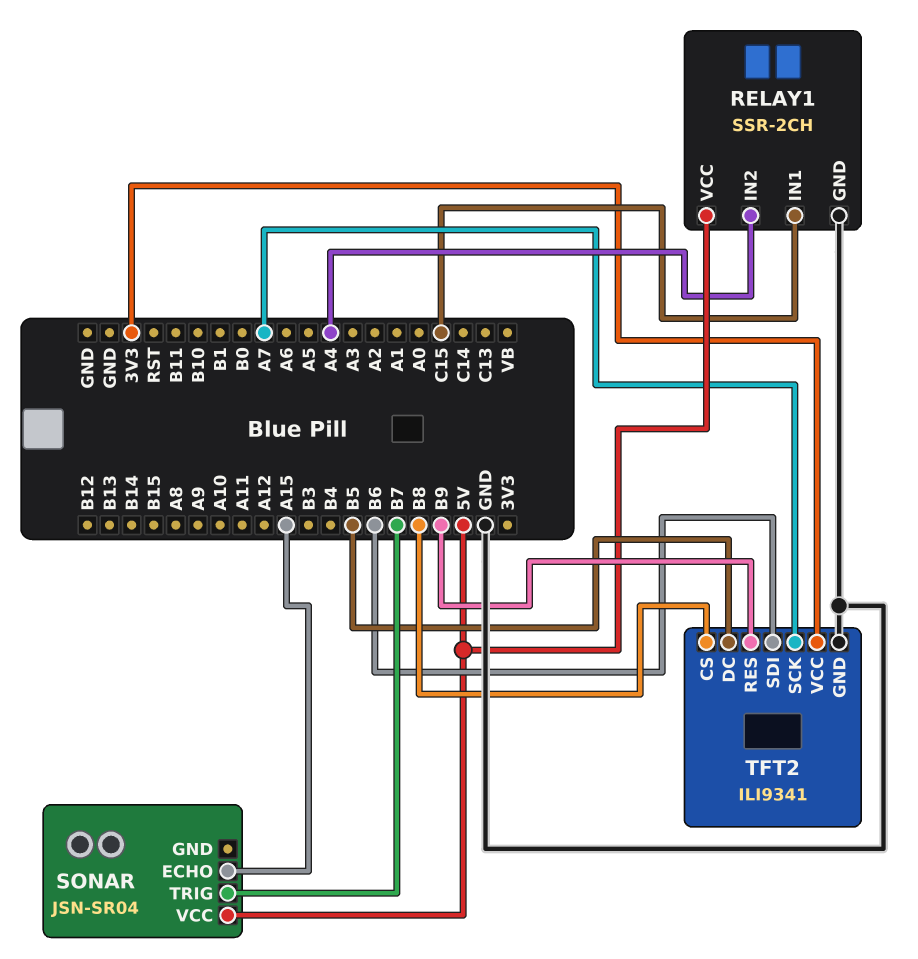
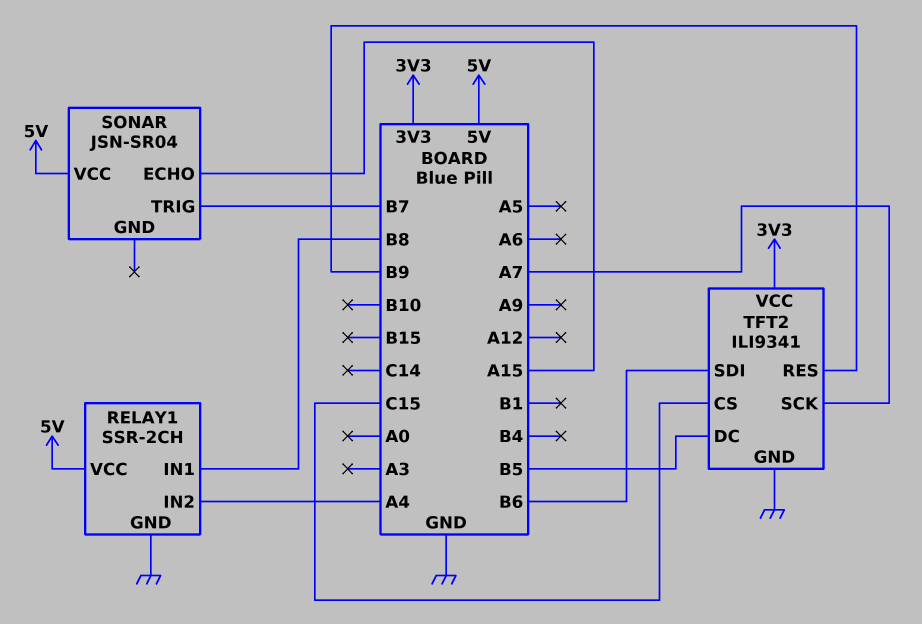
RELAY1 pin IN1: C15 -> B8
TFT2 pin CS: B8 -> C15

